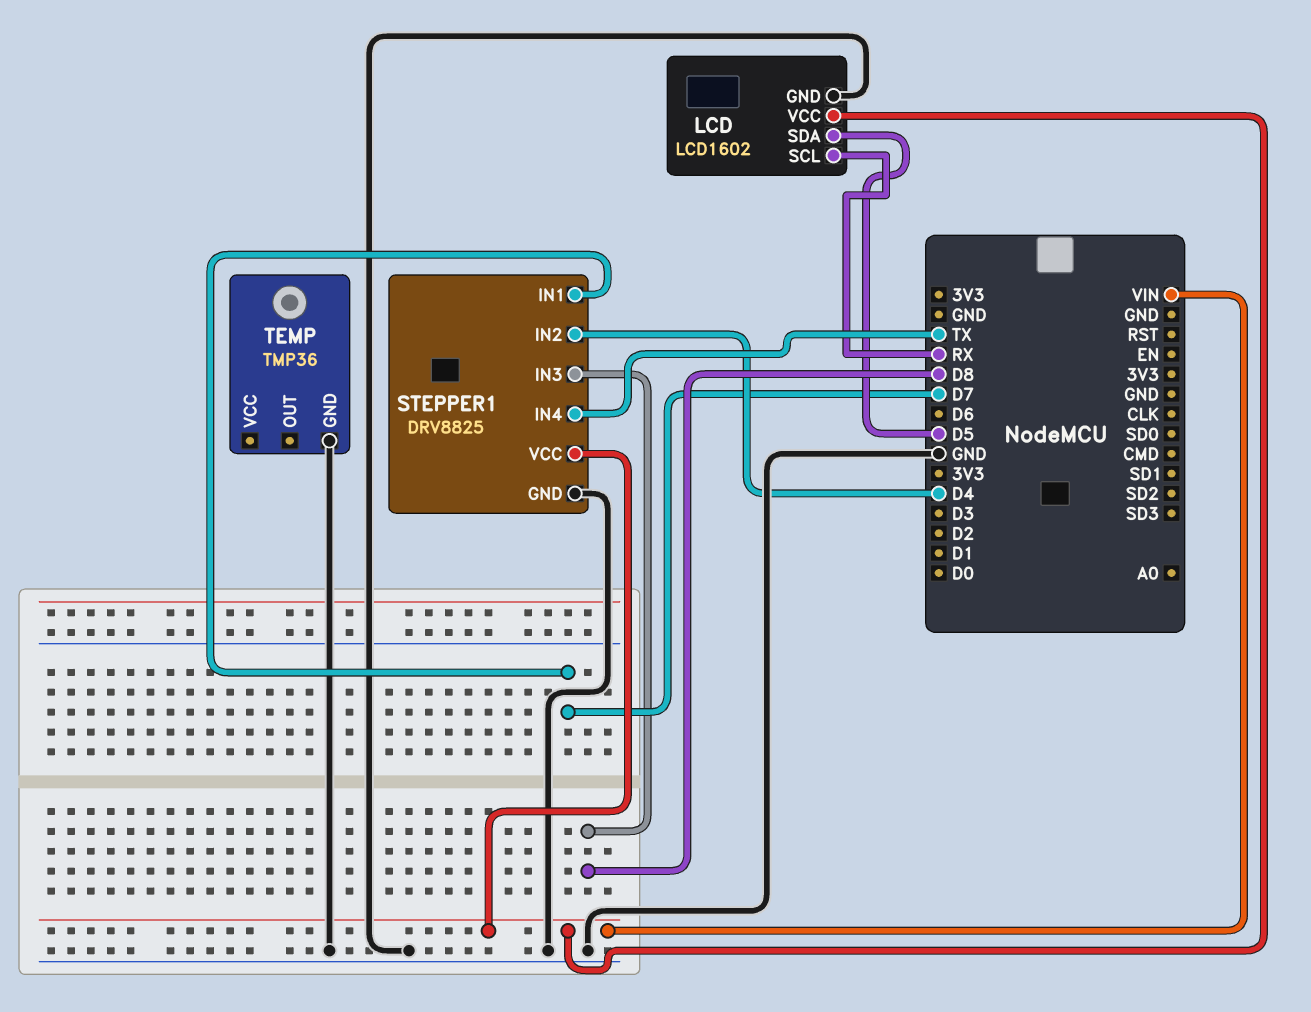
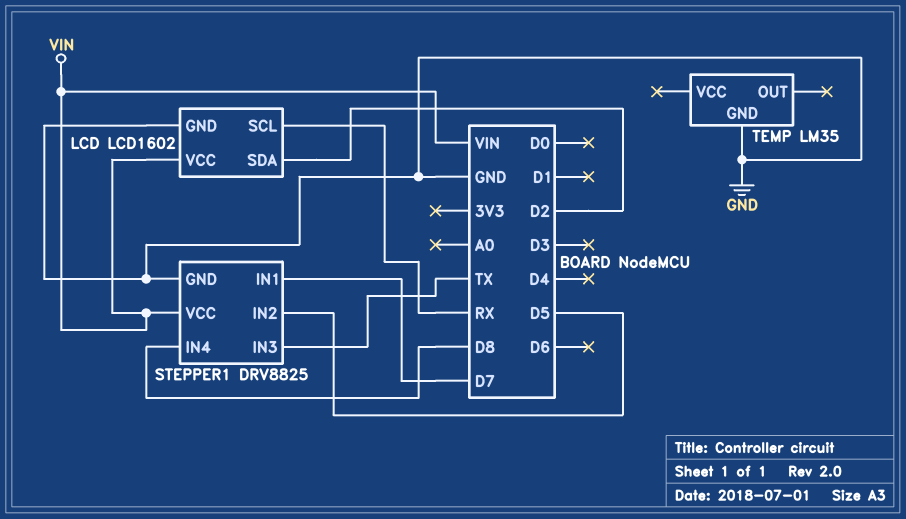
LCD pin SDA: D5 -> D2
STEPPER1 pin IN2: D4 -> D5
STEPPER1 pin IN3: D8 -> TX
STEPPER1 pin IN4: TX -> D8
TEMP: TMP36 -> LM35

